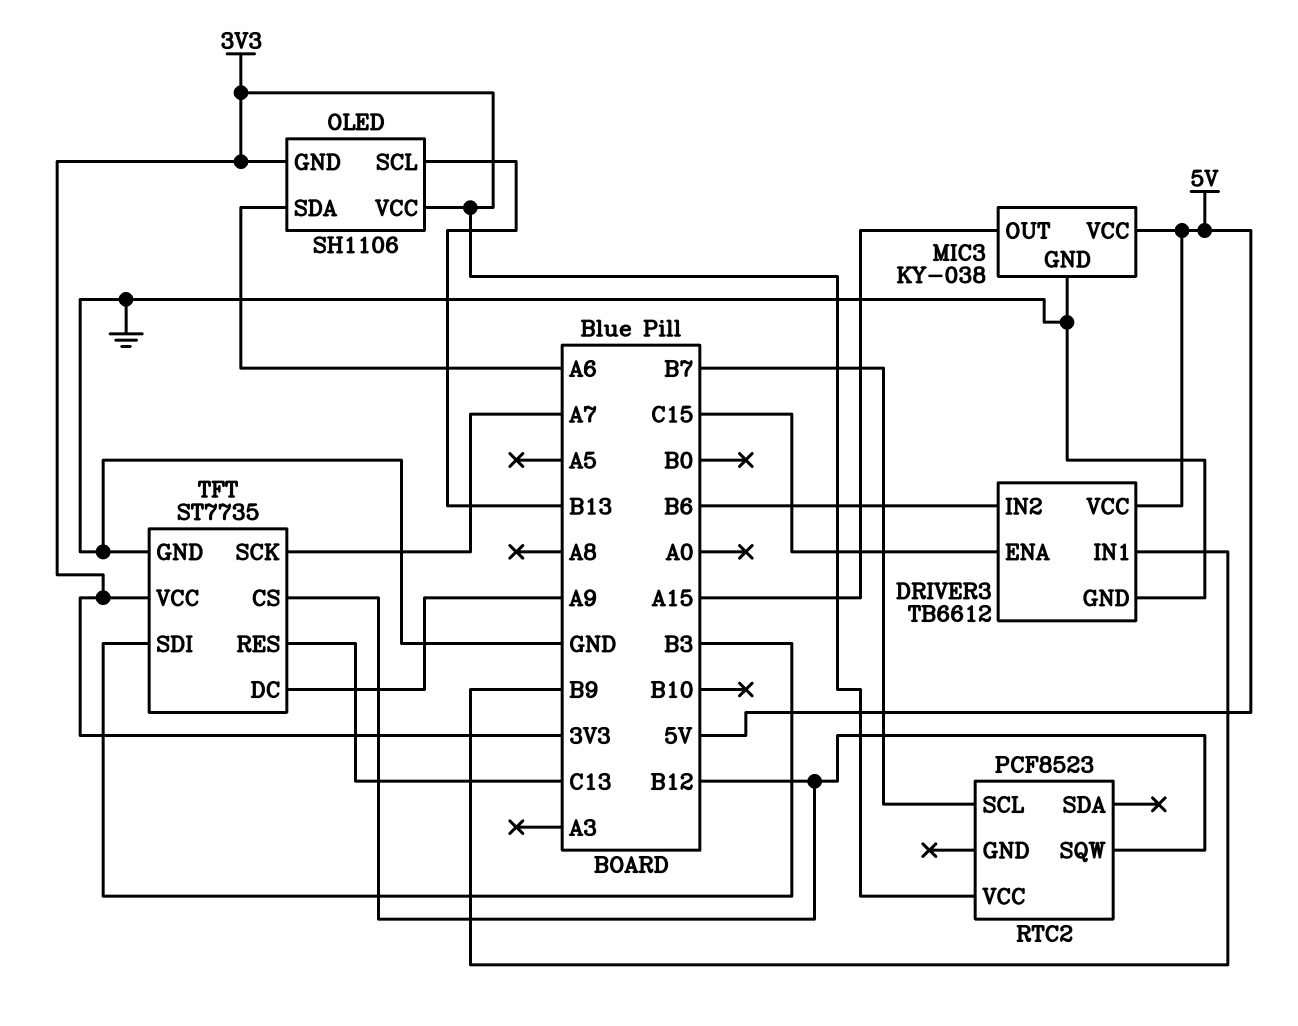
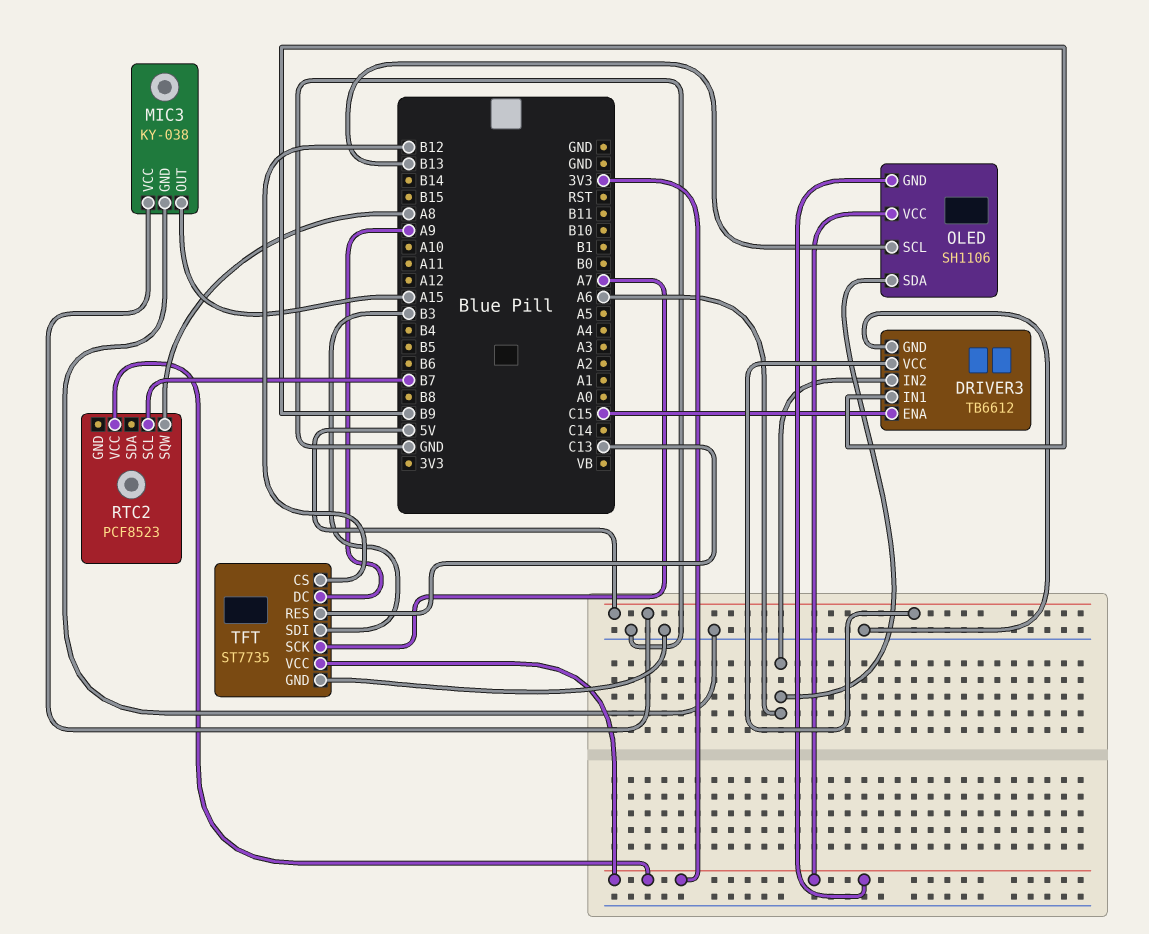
DRIVER3 pin IN2: B6 -> A6
RTC2 pin SQW: B12 -> A8

